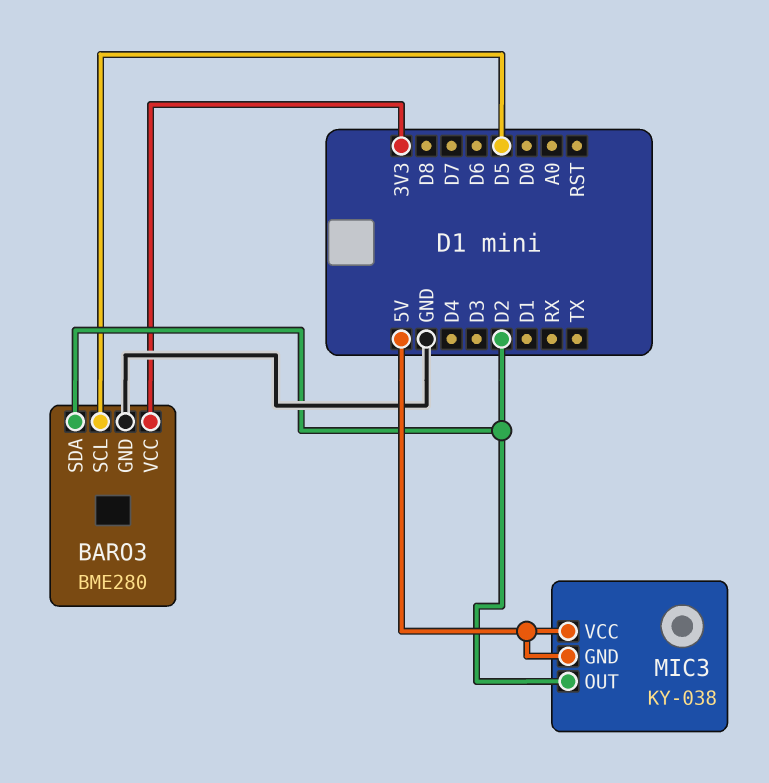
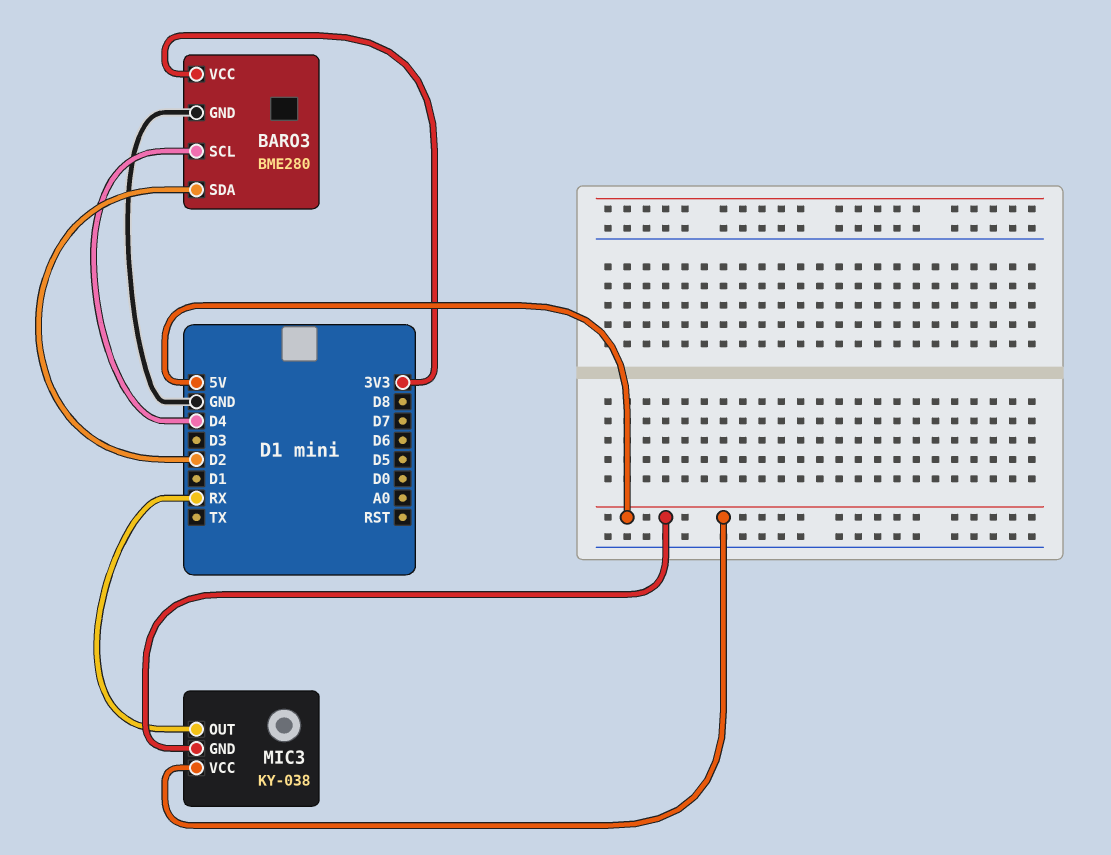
BARO3 pin SCL: D5 -> D4
MIC3 pin OUT: D2 -> RX

